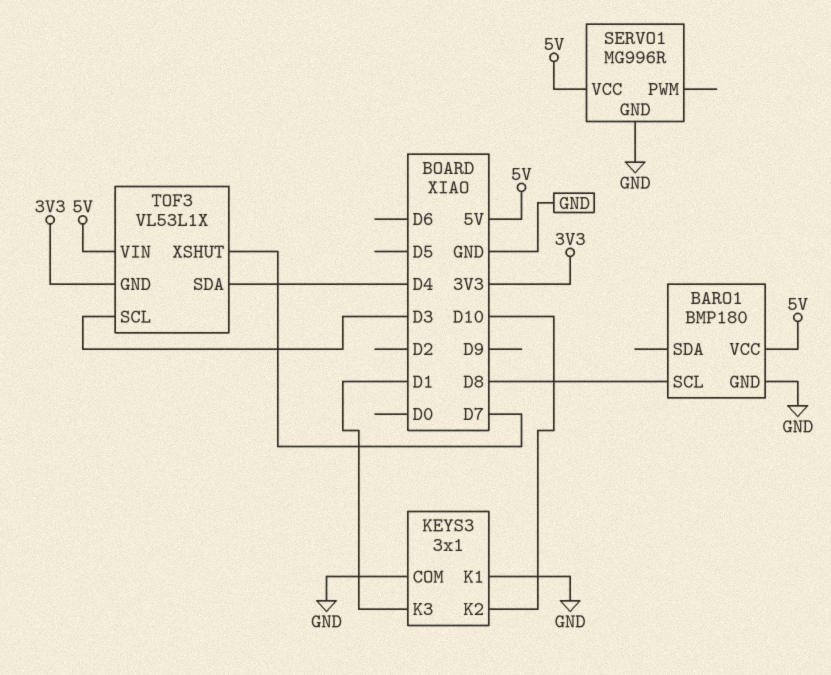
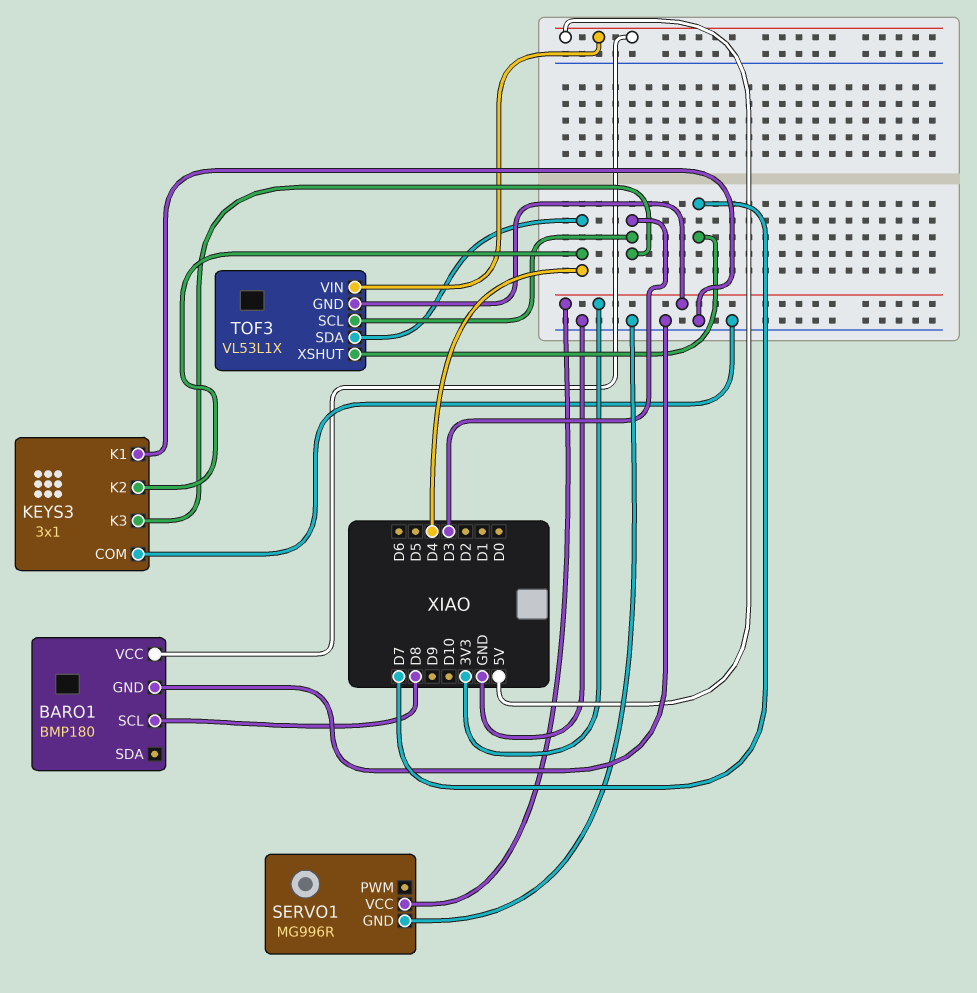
KEYS3 pin K2: D10 -> D4
KEYS3 pin K3: D1 -> D3
SERVO1 pin VCC: 5V -> 3V3

